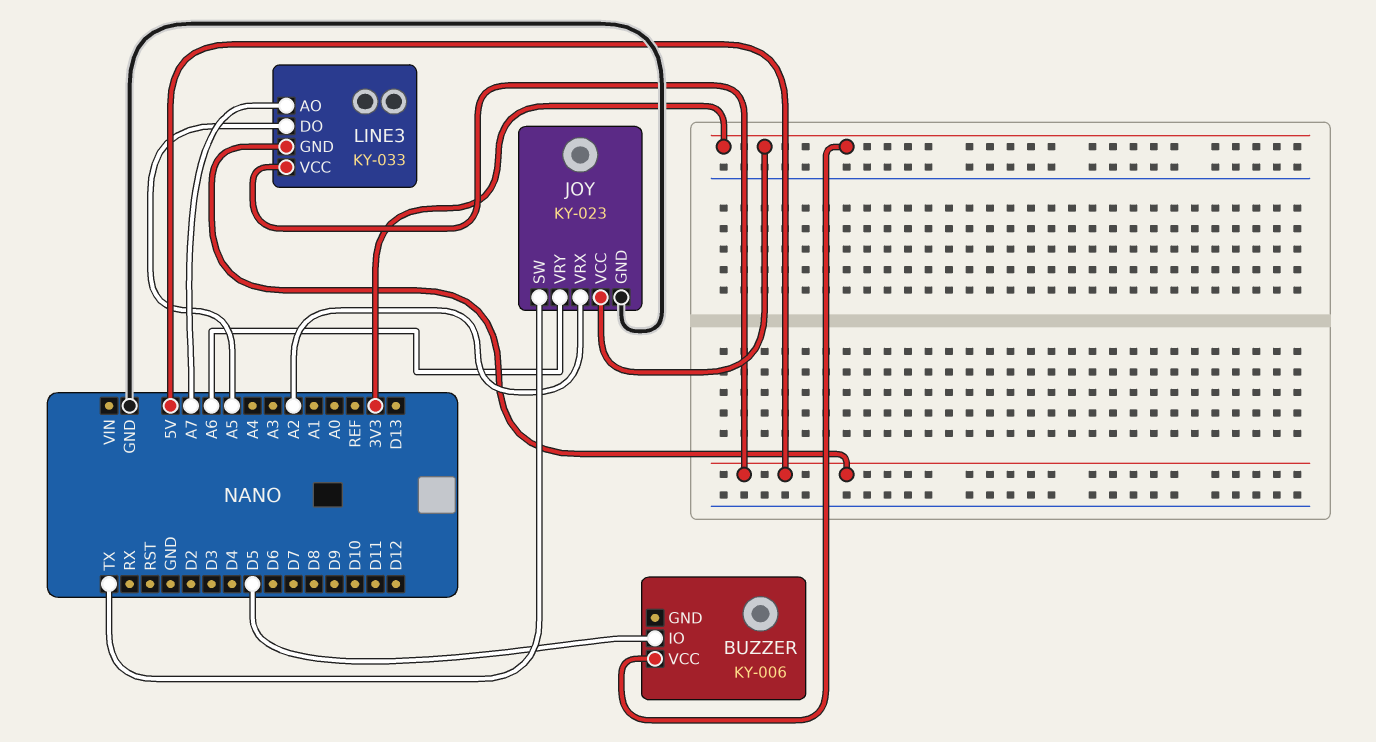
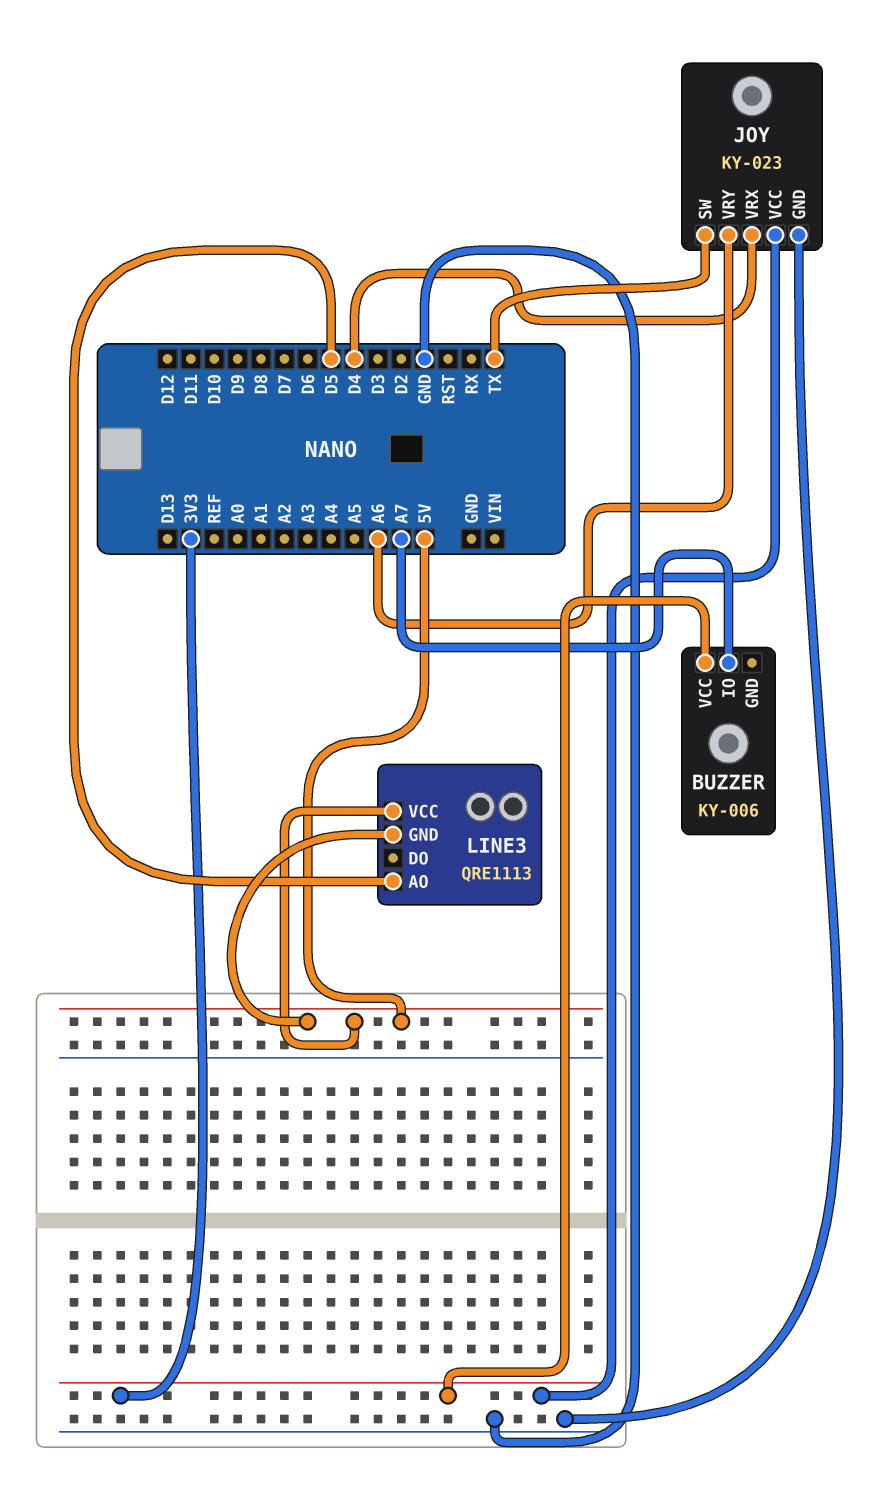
BUZZER pin IO: D5 -> A7
JOY pin VRX: A2 -> D4
LINE3: KY-033 -> QRE1113
LINE3 pin AO: A7 -> D5
LINE3 pin DO: A5 -> none

